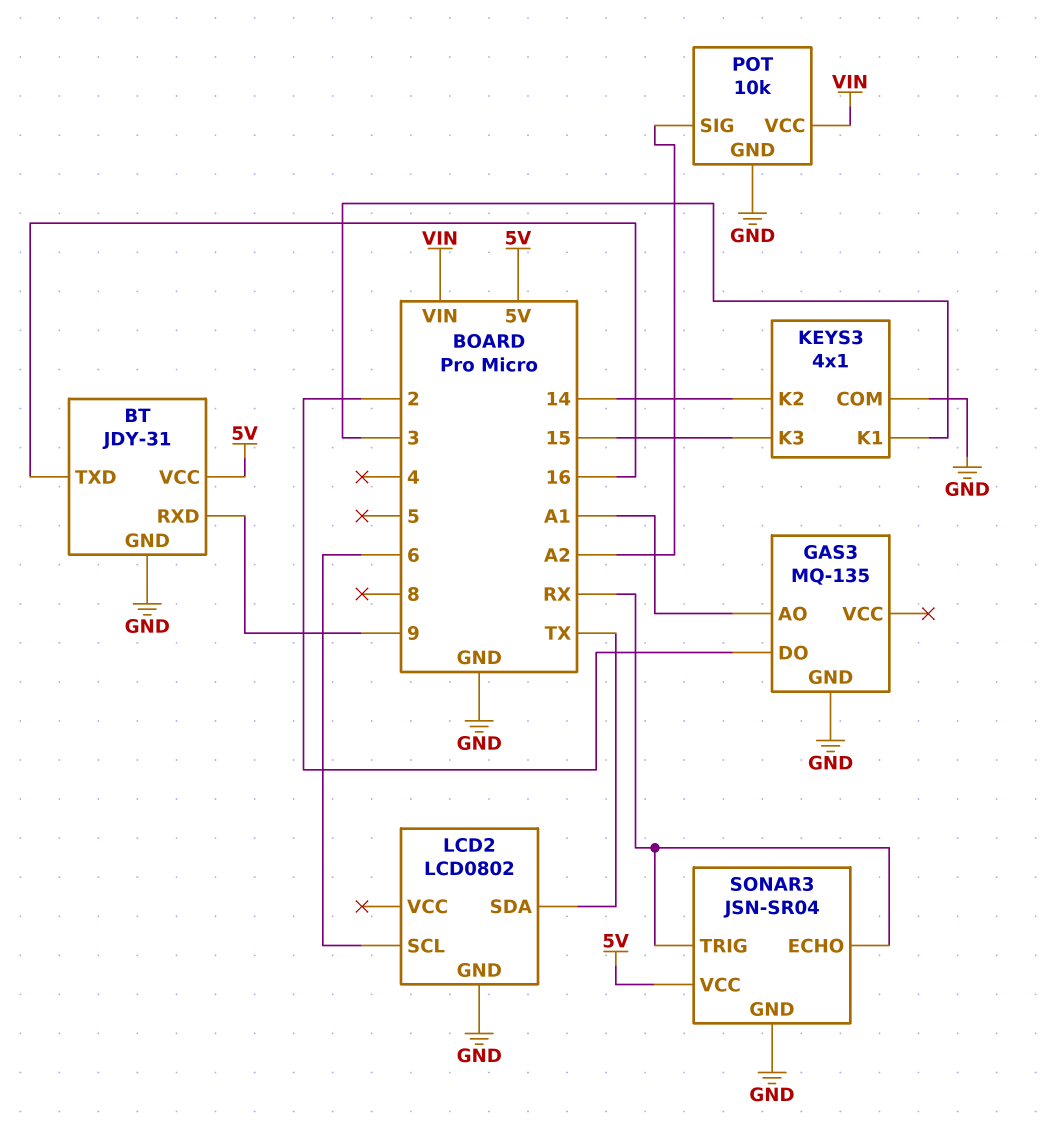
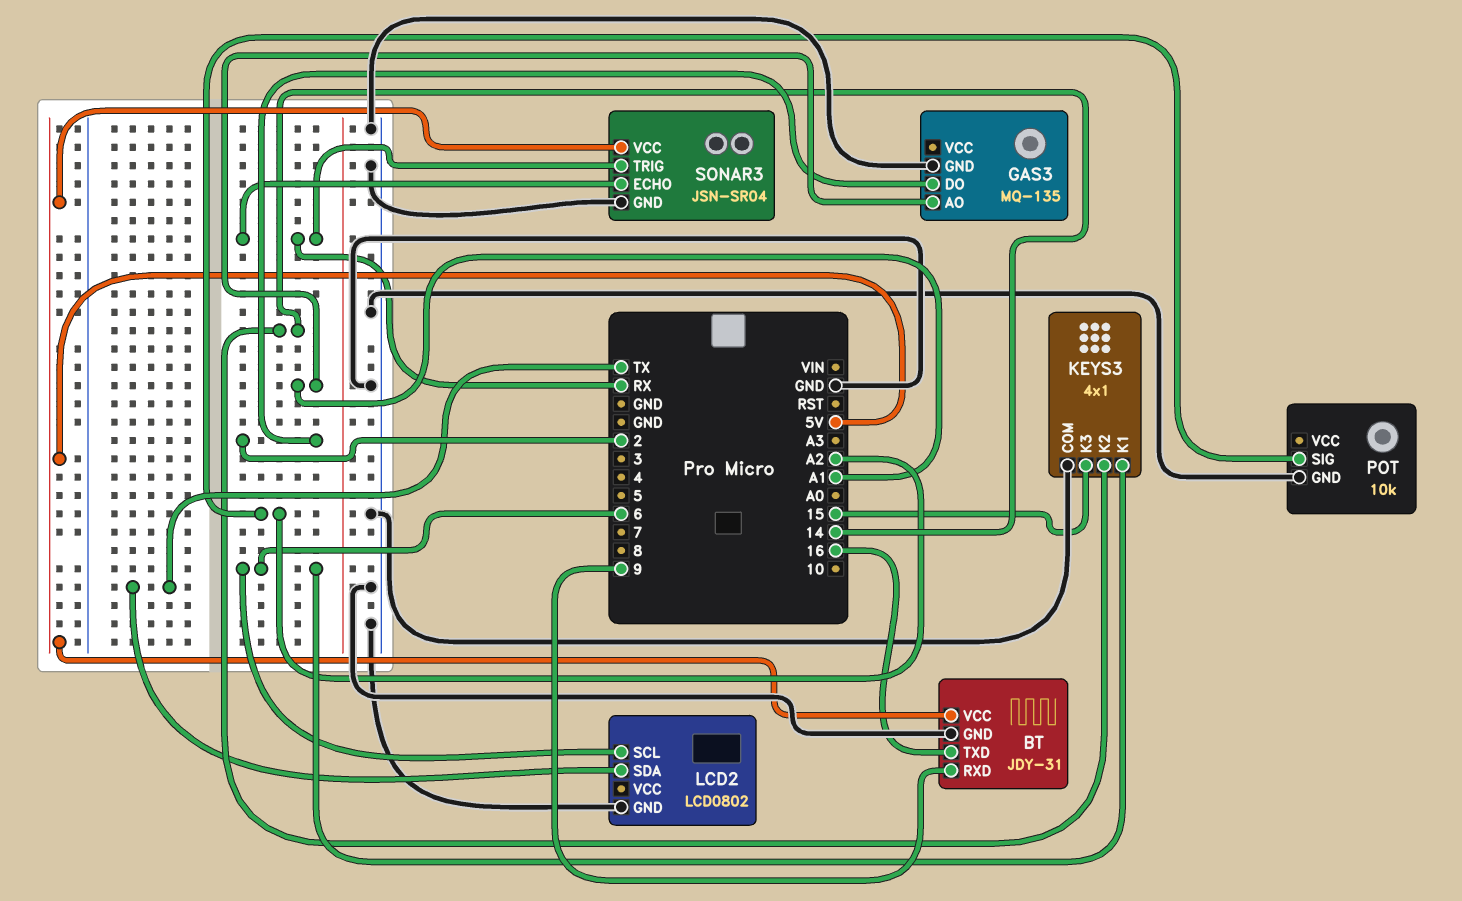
KEYS3 pin K1: 3 -> 6
POT pin VCC: VIN -> none

